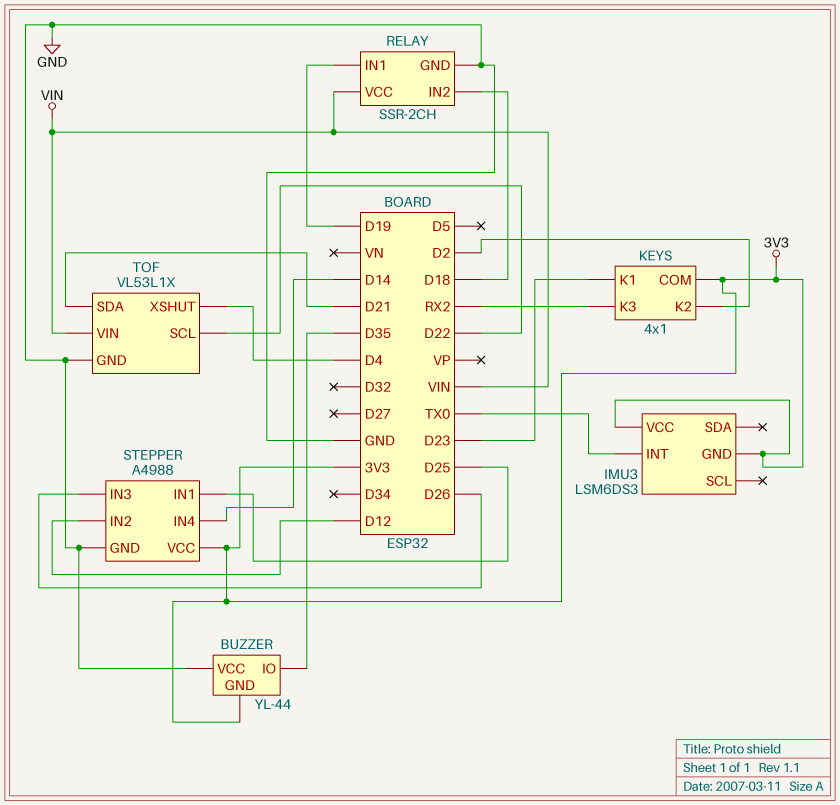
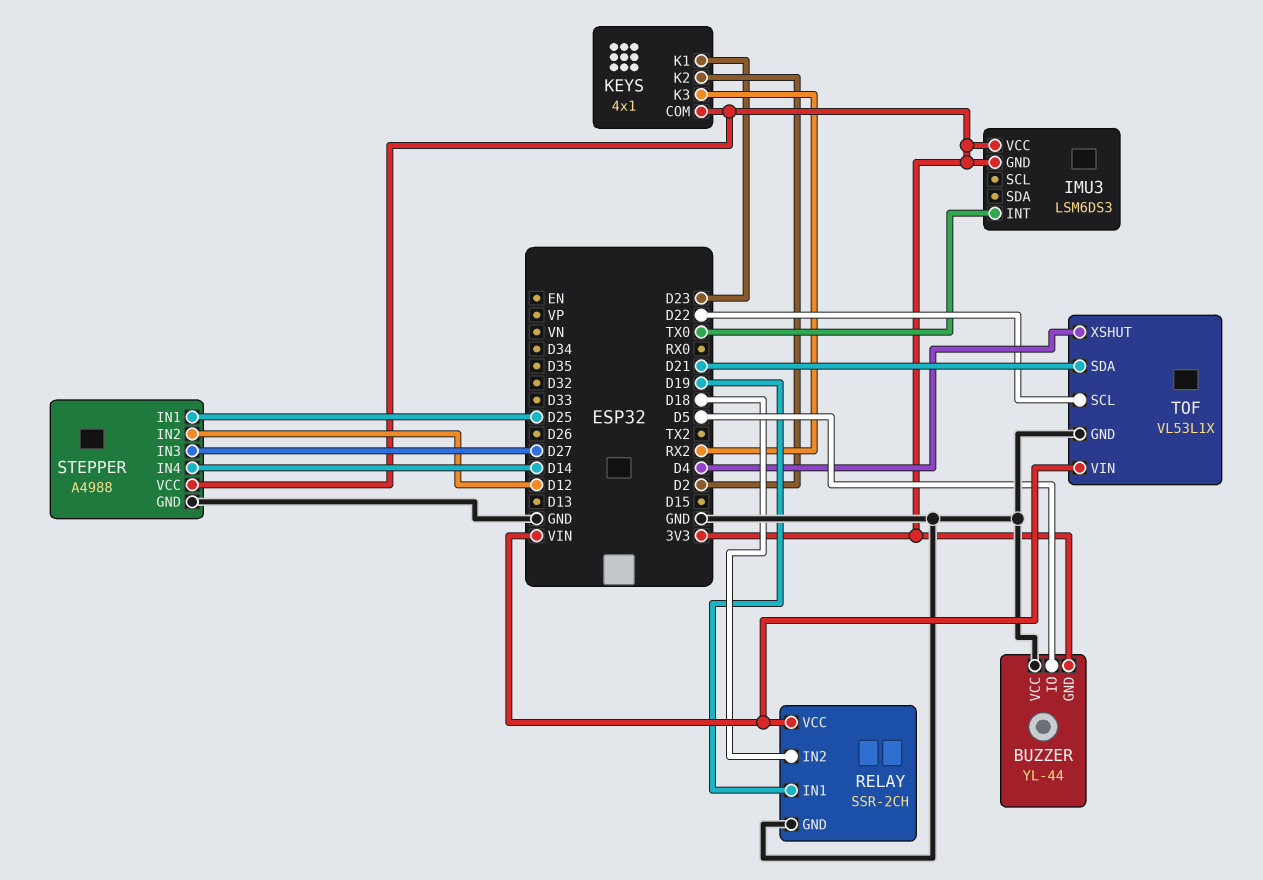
BUZZER pin IO: D35 -> D5
STEPPER pin IN3: D26 -> D27

